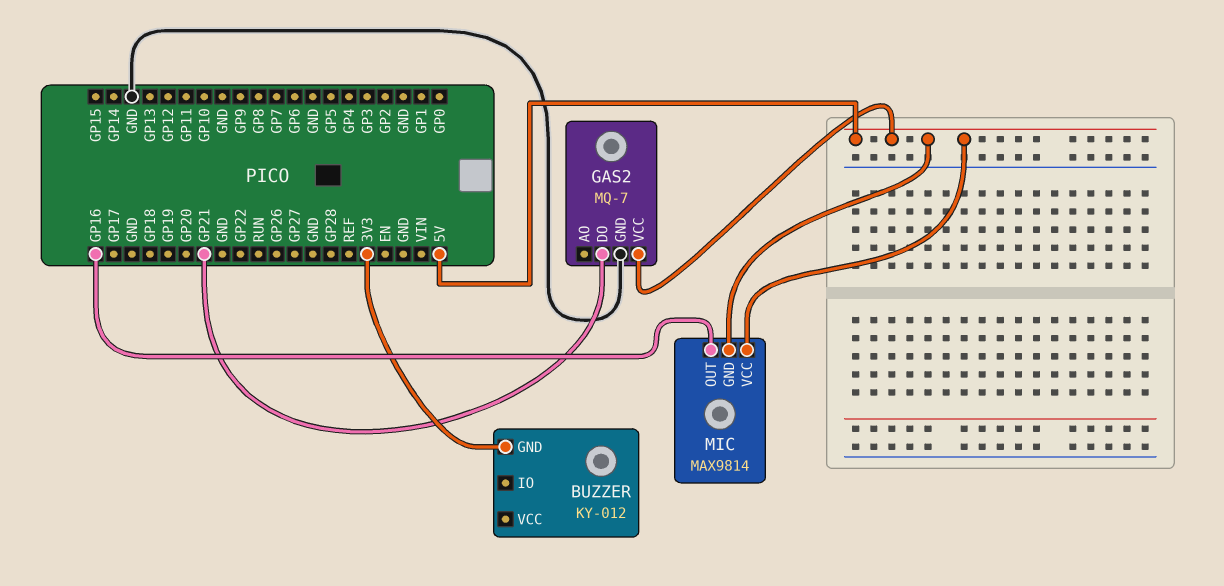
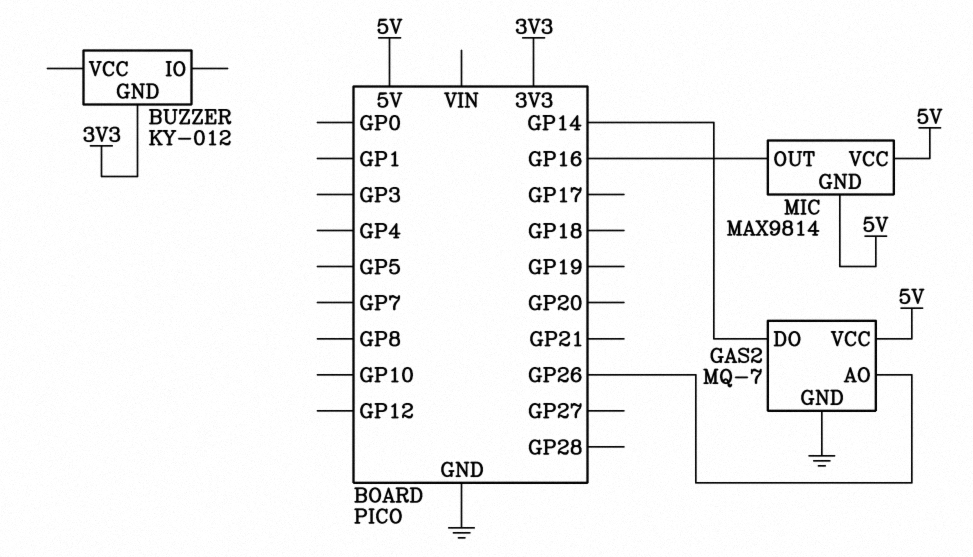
GAS2 pin AO: none -> GP26
GAS2 pin DO: GP21 -> GP14

